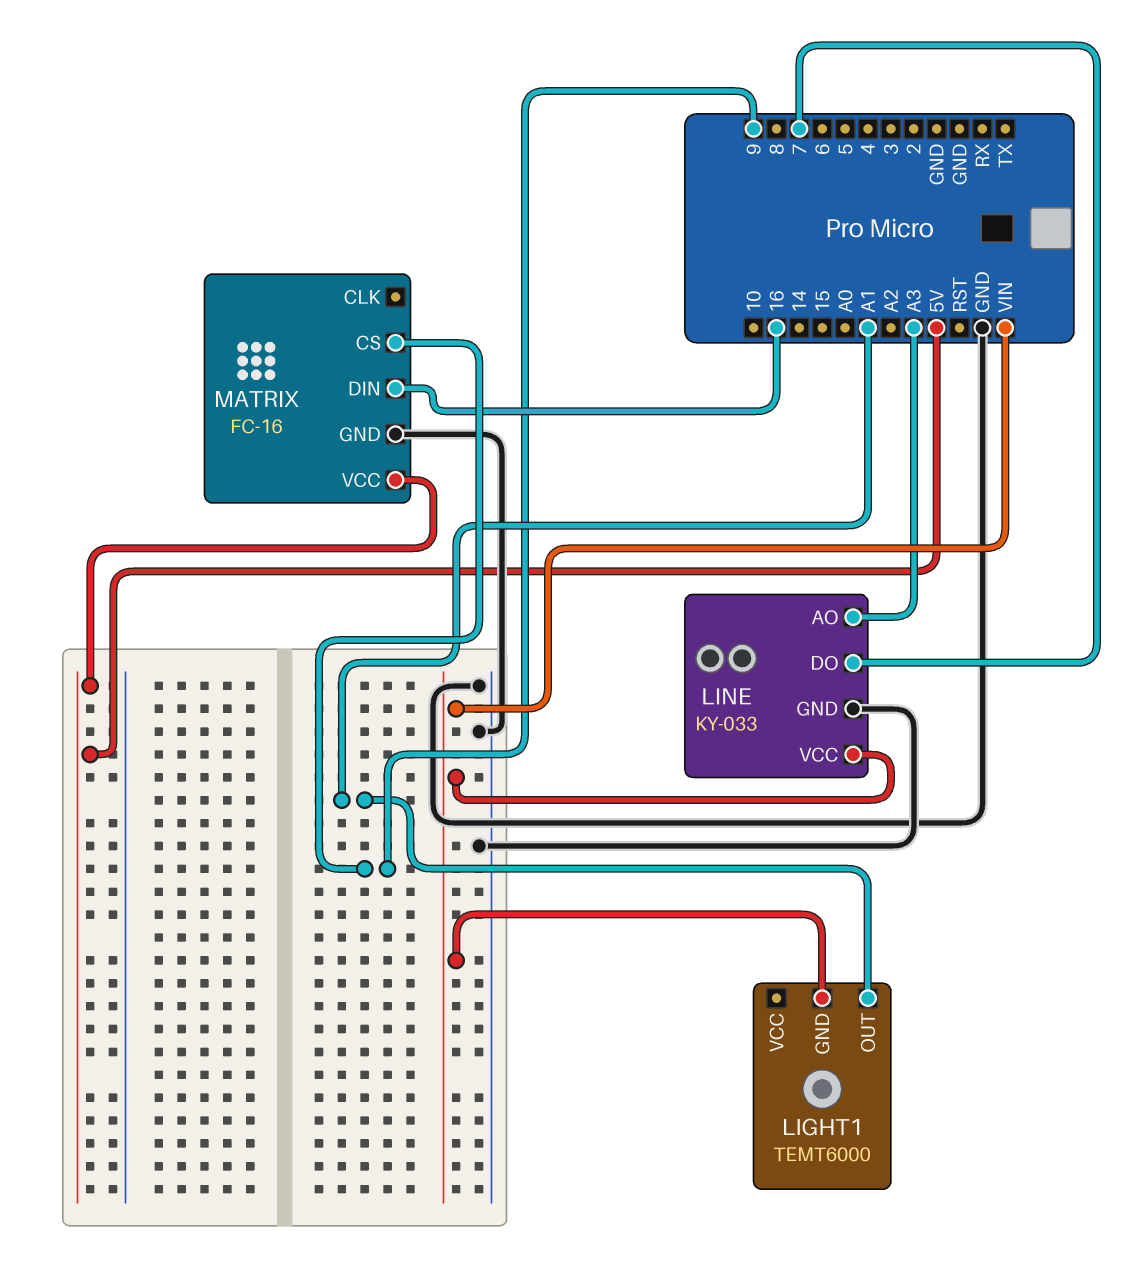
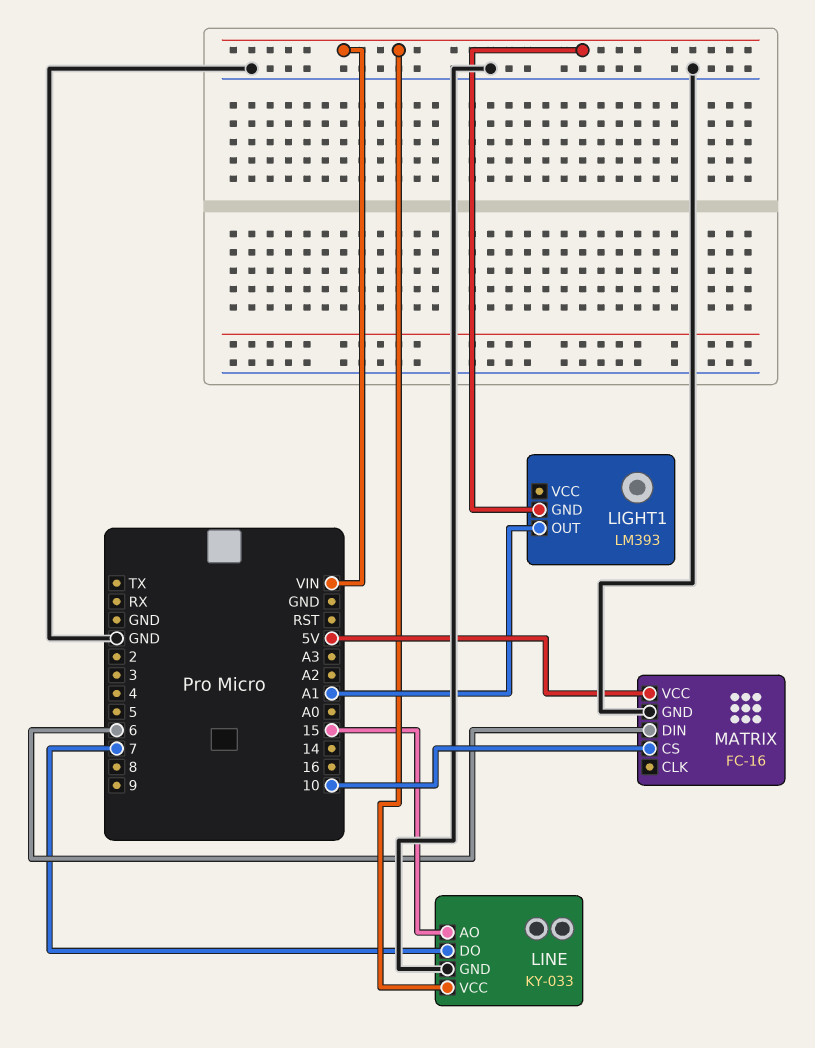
LIGHT1: TEMT6000 -> LM393
LINE pin AO: A3 -> 15
MATRIX pin CS: 9 -> 10
MATRIX pin DIN: 16 -> 6

